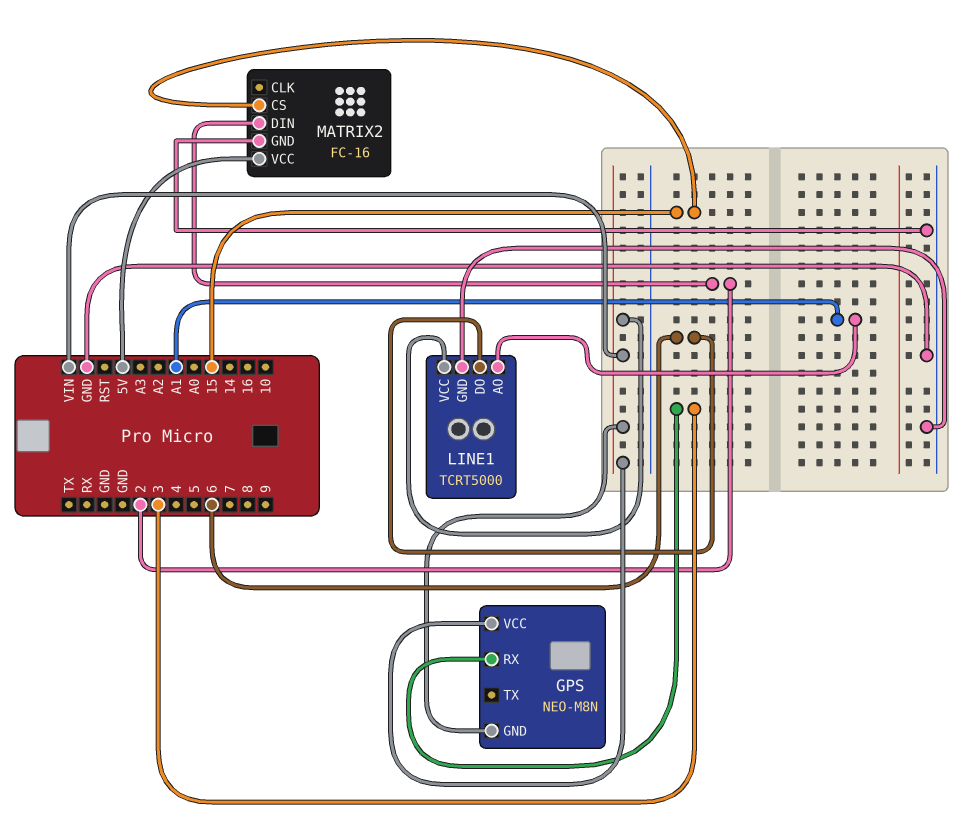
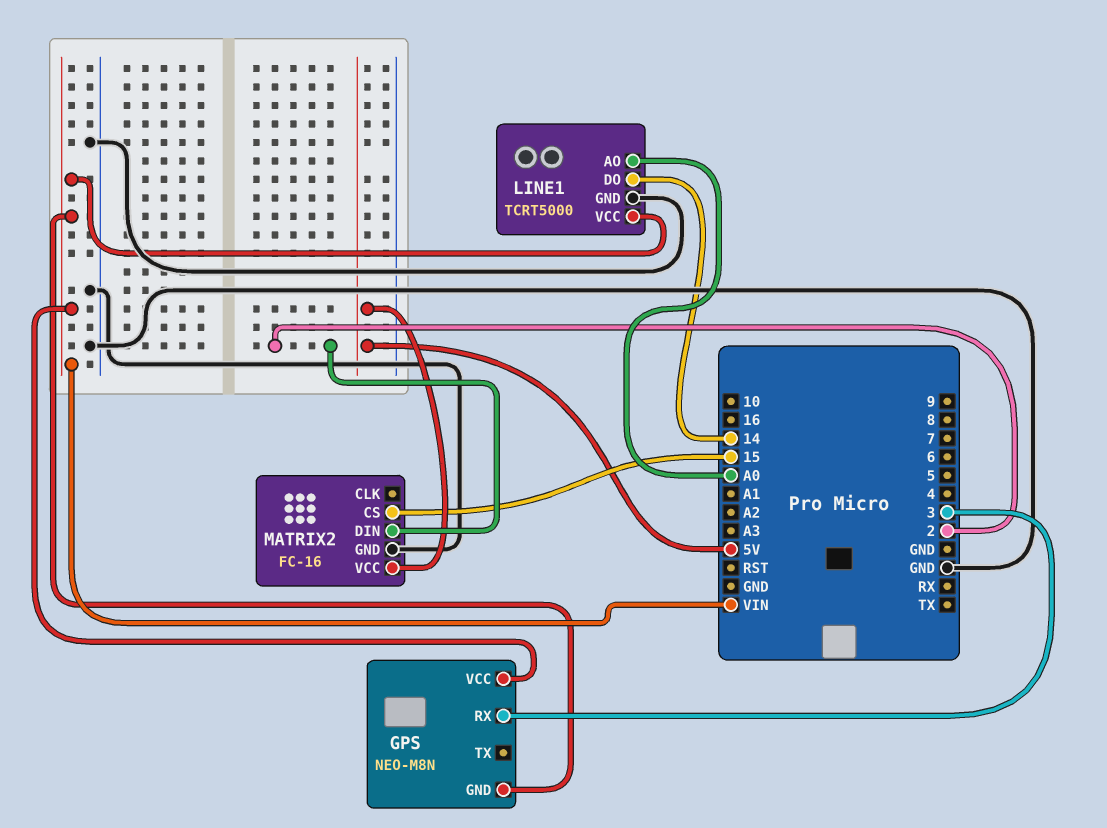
LINE1 pin AO: A1 -> A0
LINE1 pin DO: 6 -> 14

